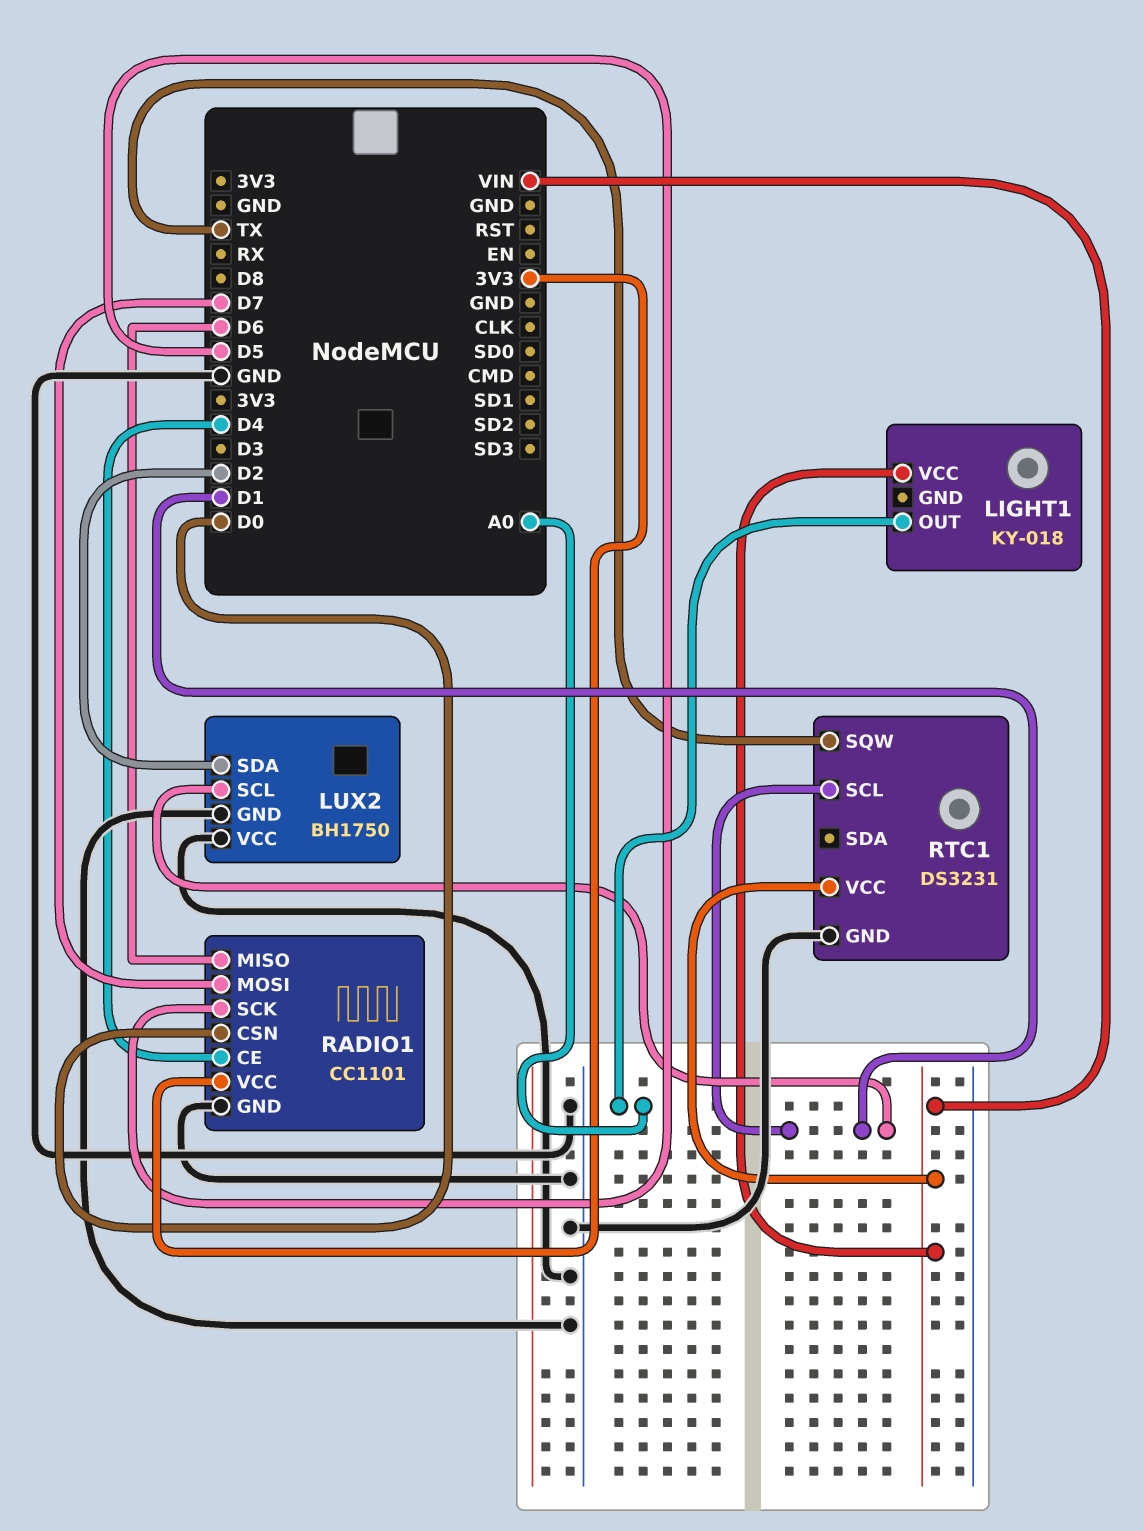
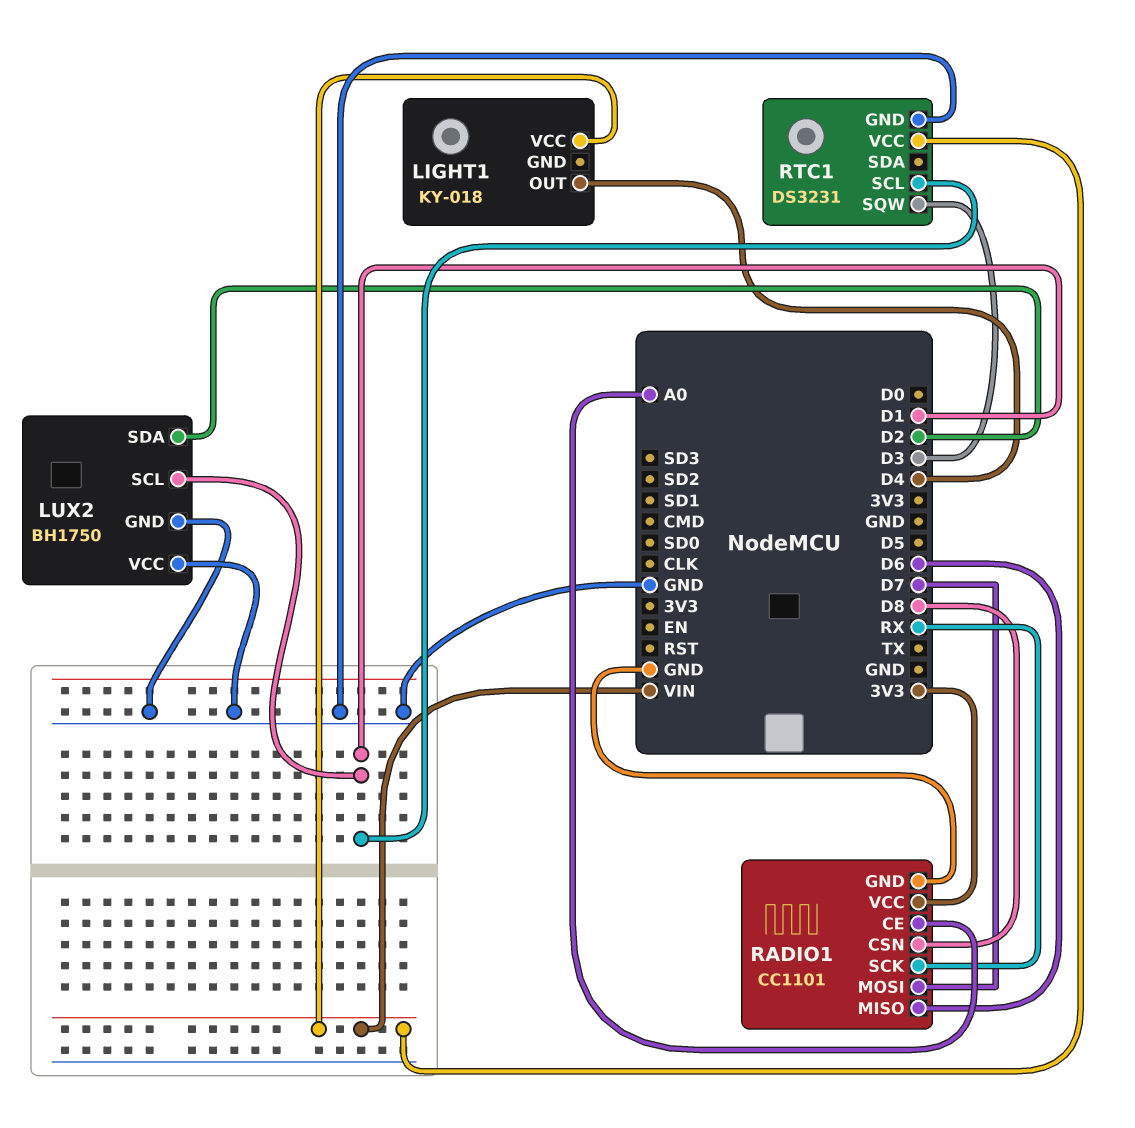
LIGHT1 pin OUT: A0 -> D4
RADIO1 pin CE: D4 -> A0
RADIO1 pin CSN: D0 -> D8
RADIO1 pin SCK: D5 -> RX
RTC1 pin SQW: TX -> D3

